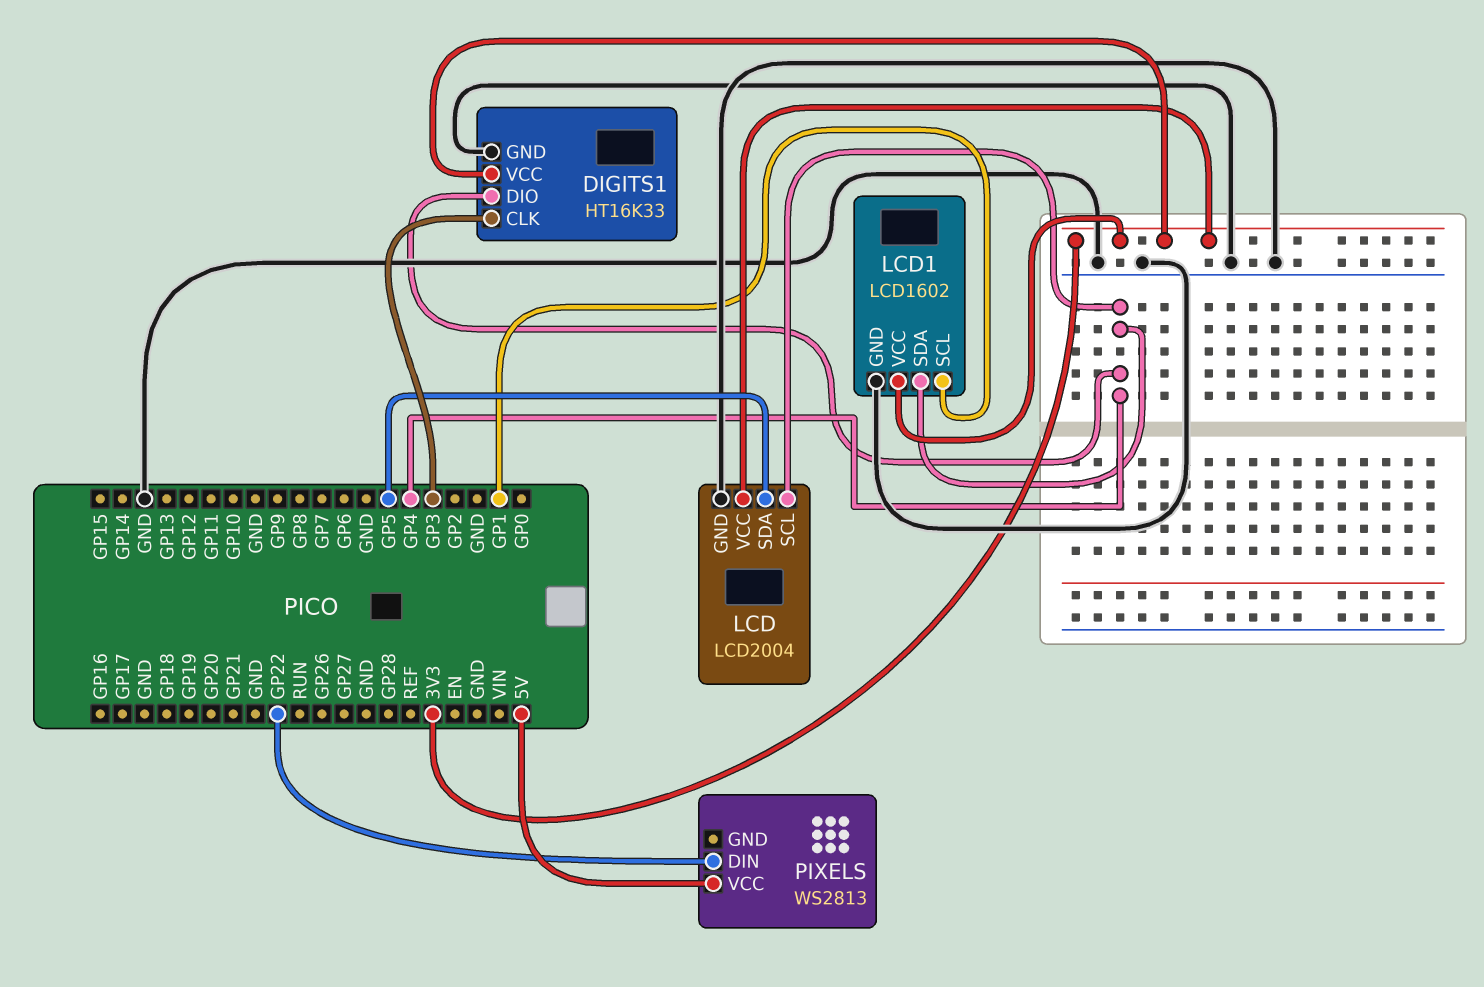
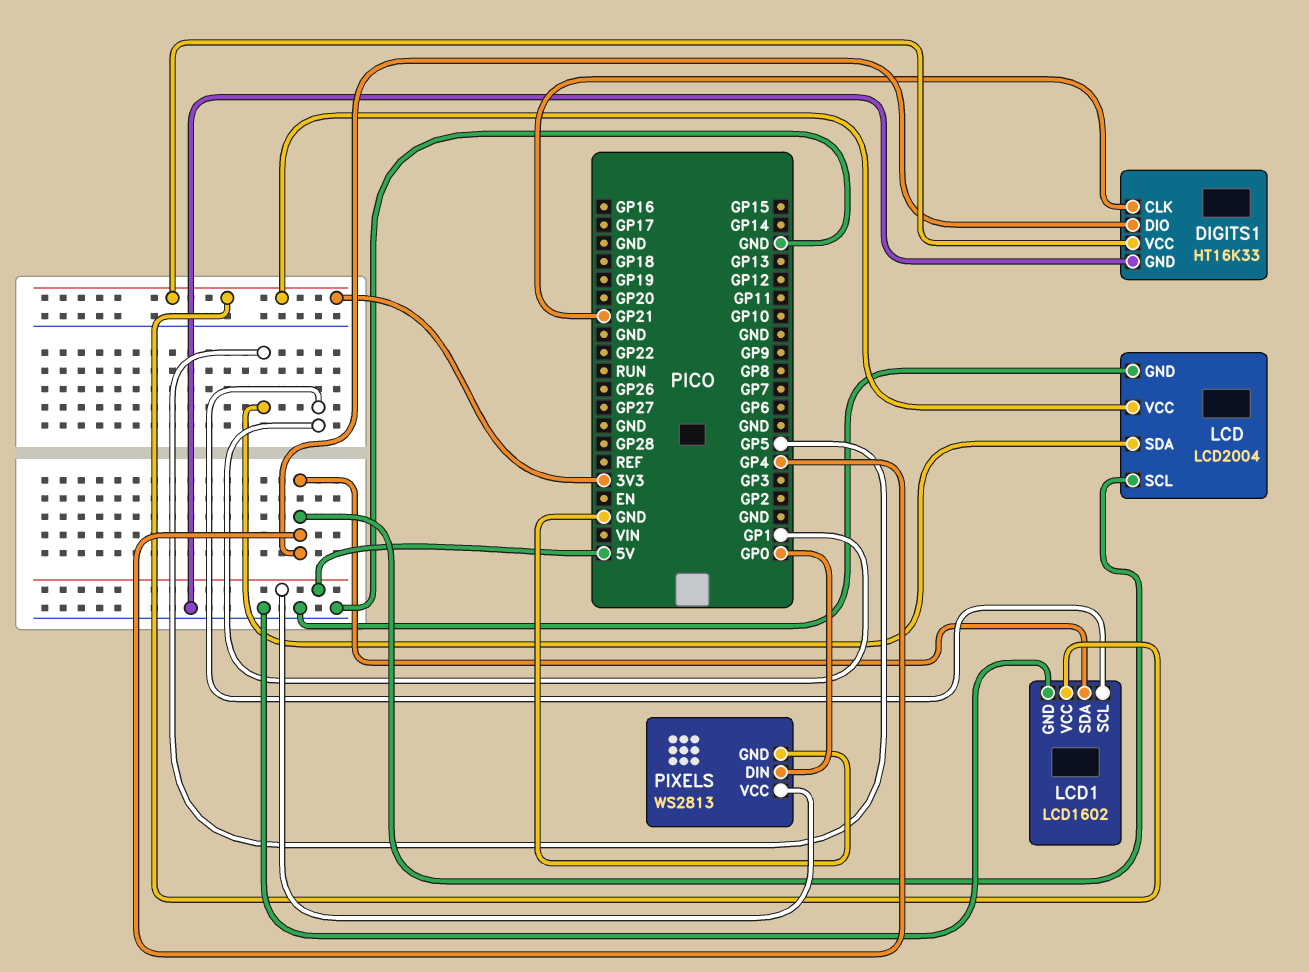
DIGITS1 pin CLK: GP3 -> GP21
PIXELS pin DIN: GP22 -> GP0
PIXELS pin GND: none -> GND

